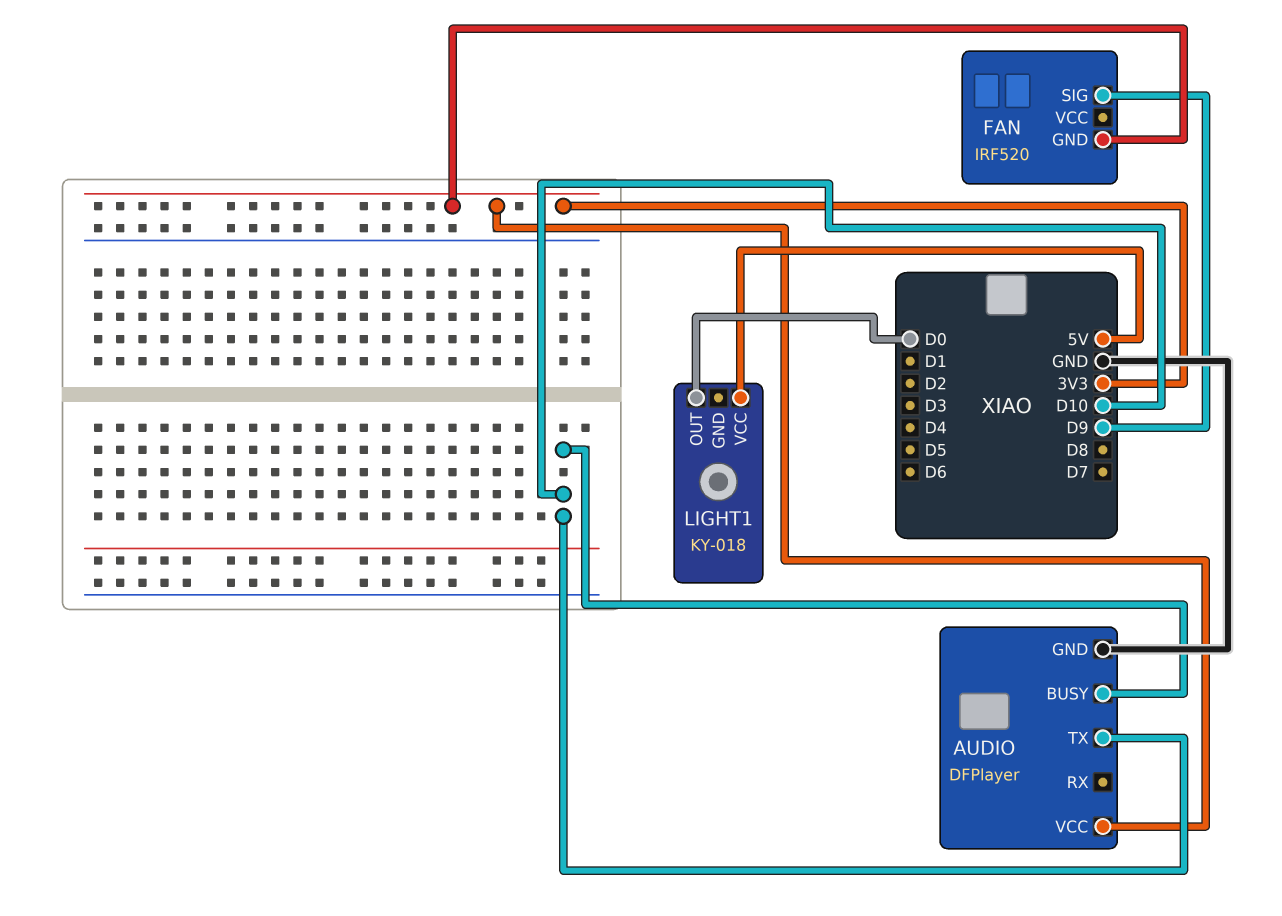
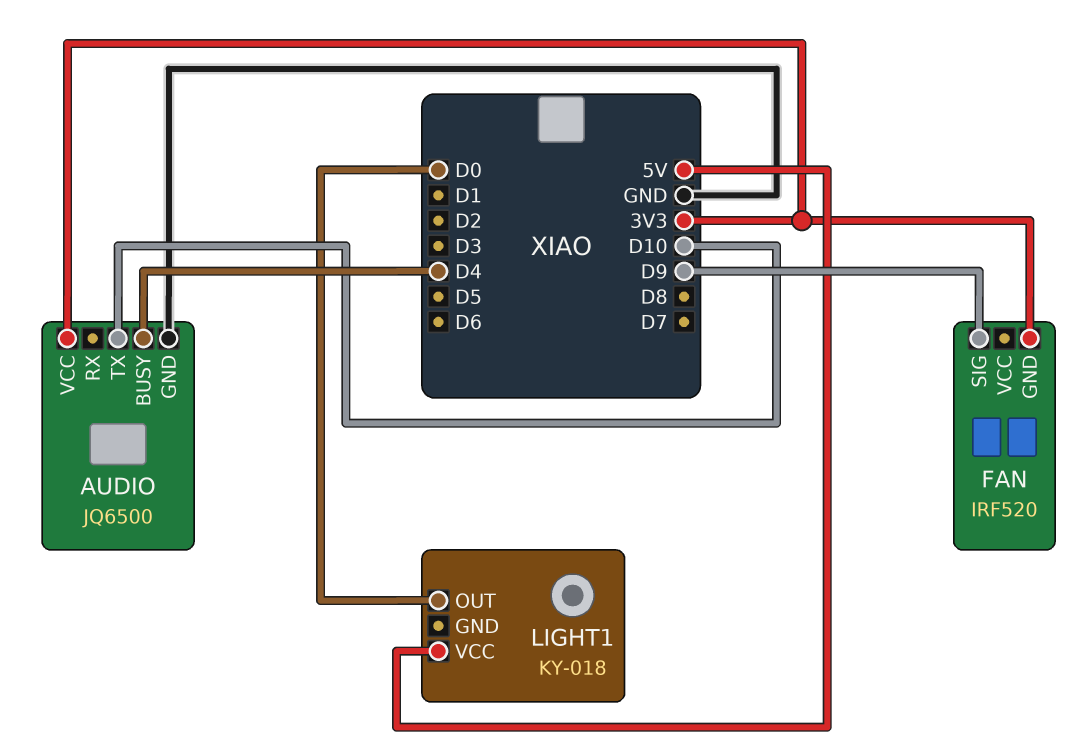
AUDIO: DFPlayer -> JQ6500
AUDIO pin BUSY: D10 -> D4

